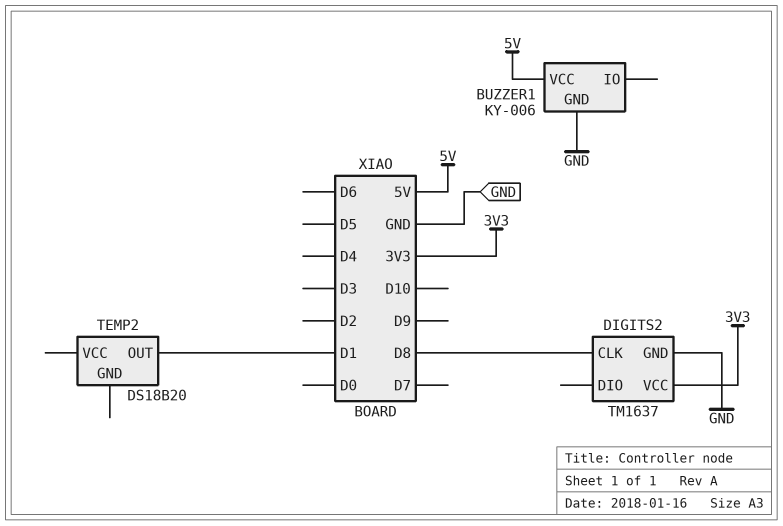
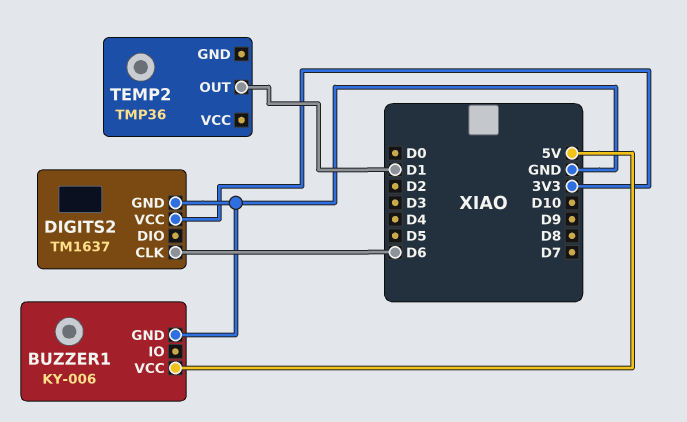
DIGITS2 pin CLK: D8 -> D6
TEMP2: DS18B20 -> TMP36

